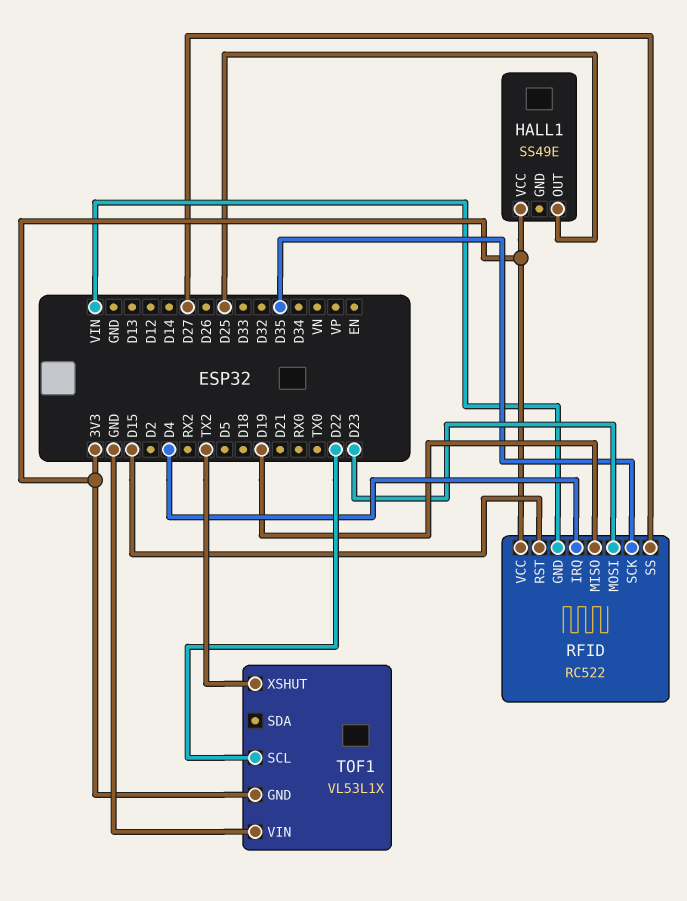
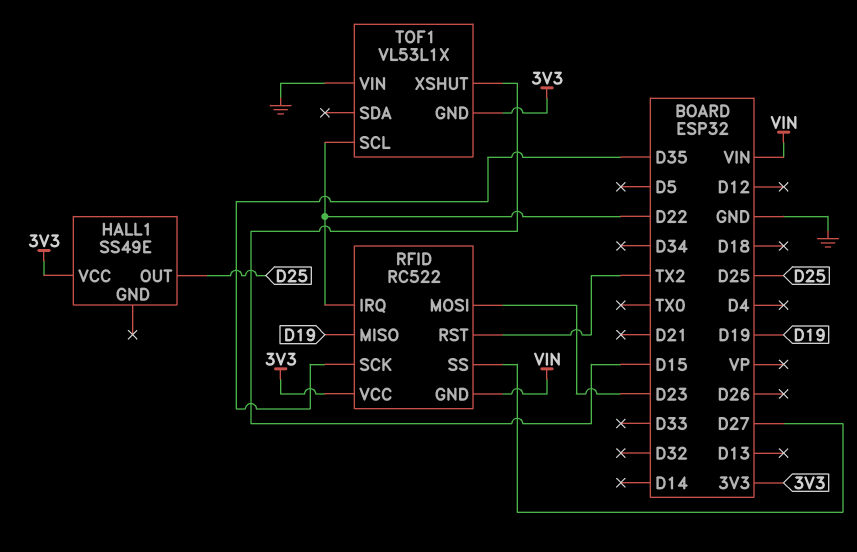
RFID pin IRQ: D4 -> D22
RFID pin RST: D15 -> TX2
TOF1 pin XSHUT: TX2 -> D15

